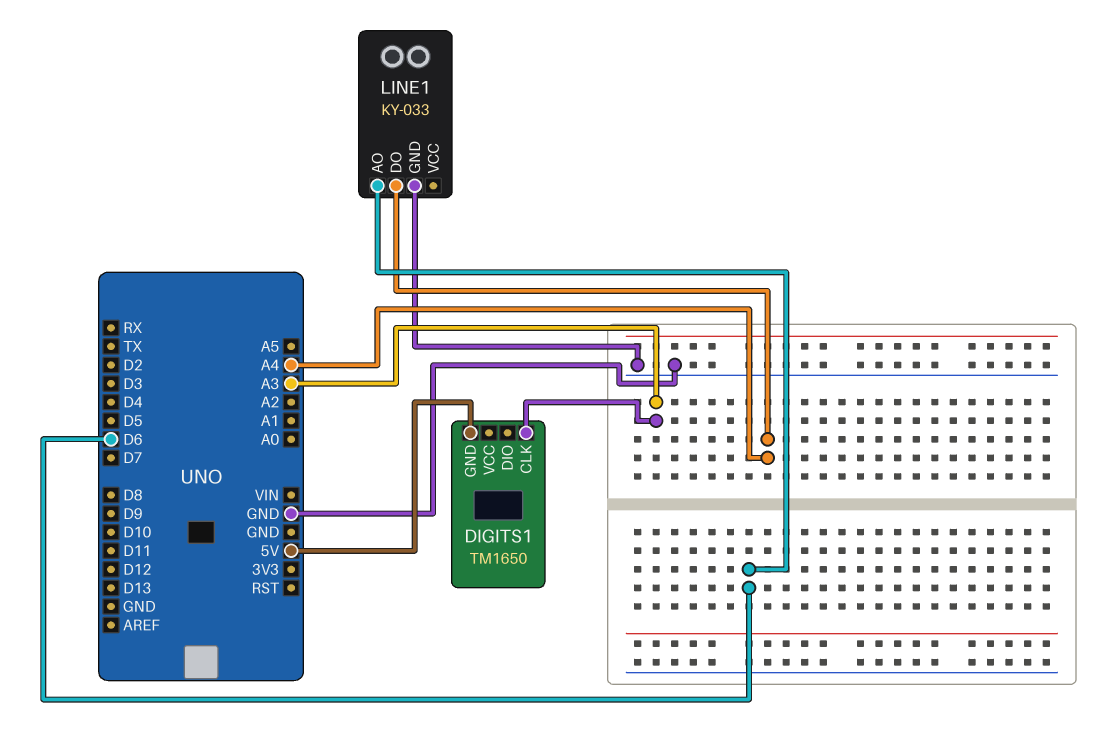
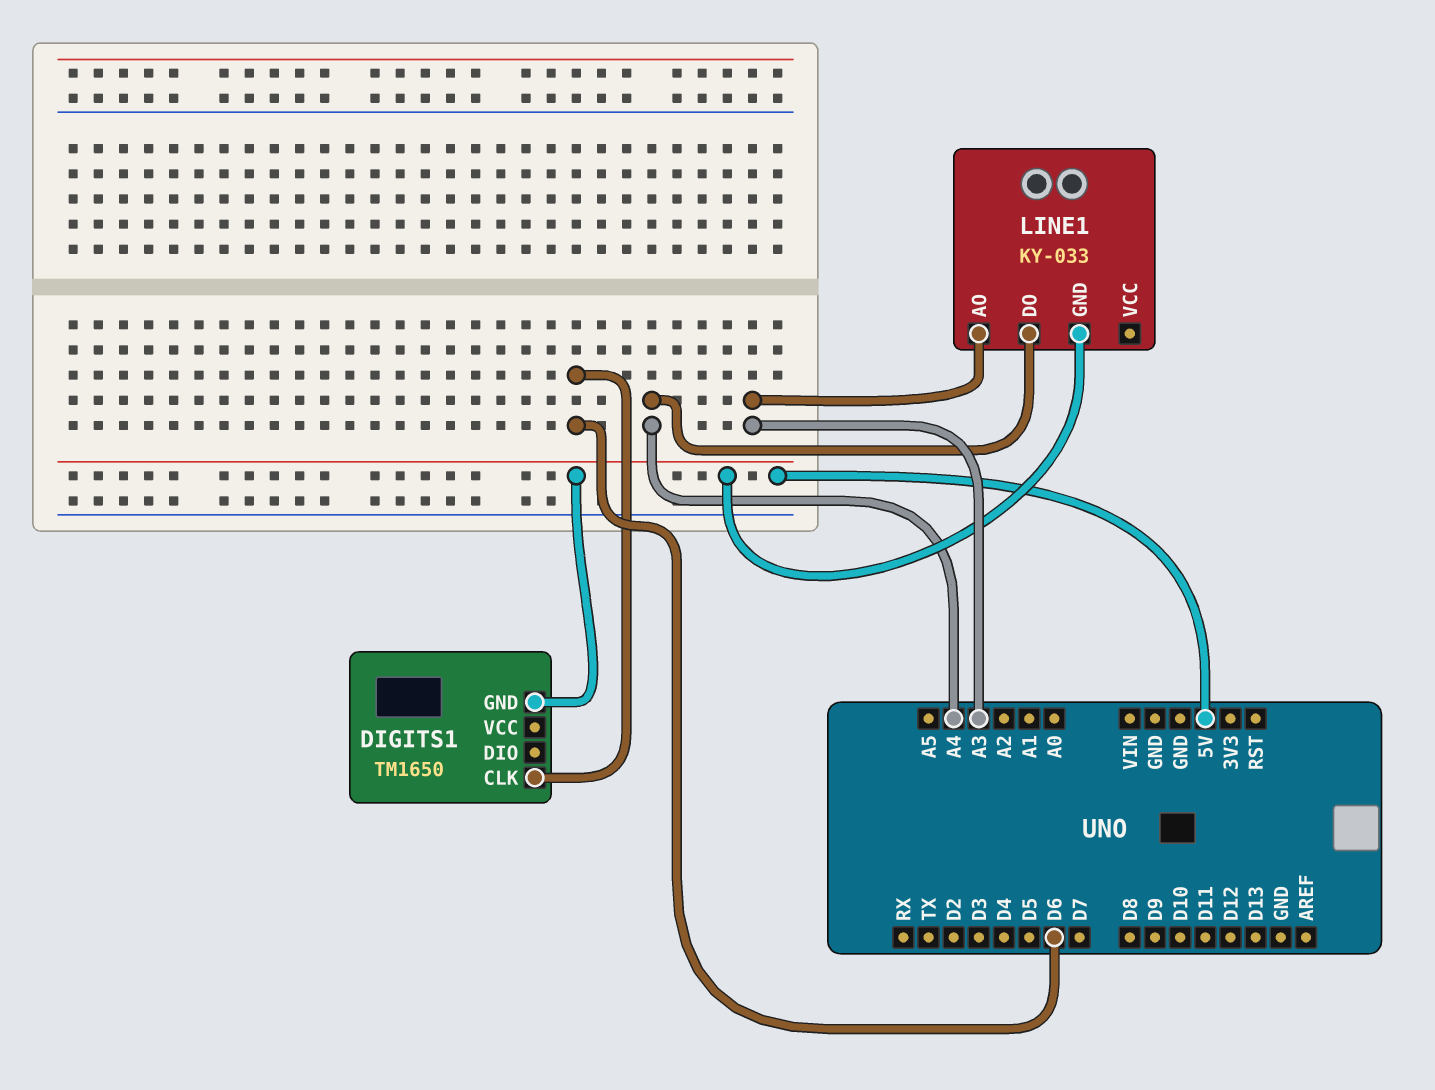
DIGITS1 pin CLK: A3 -> D6
LINE1 pin AO: D6 -> A3
LINE1 pin GND: GND -> 5V

